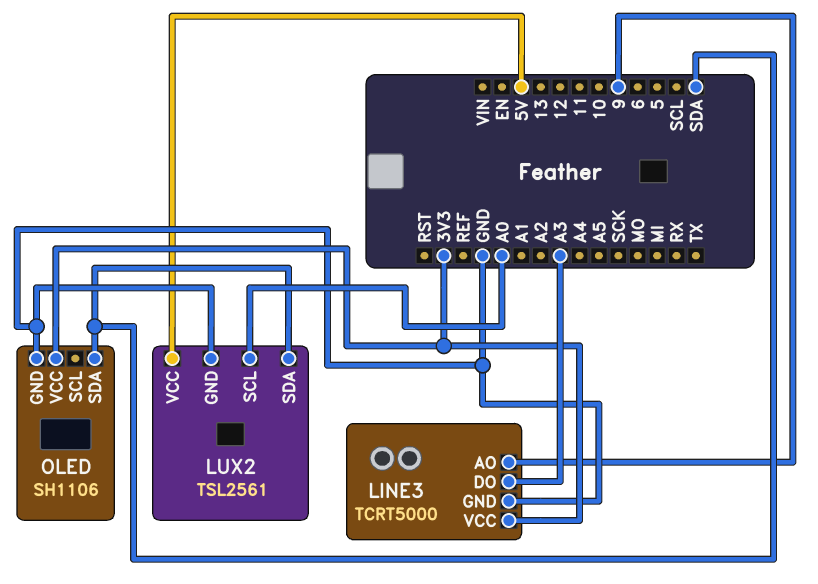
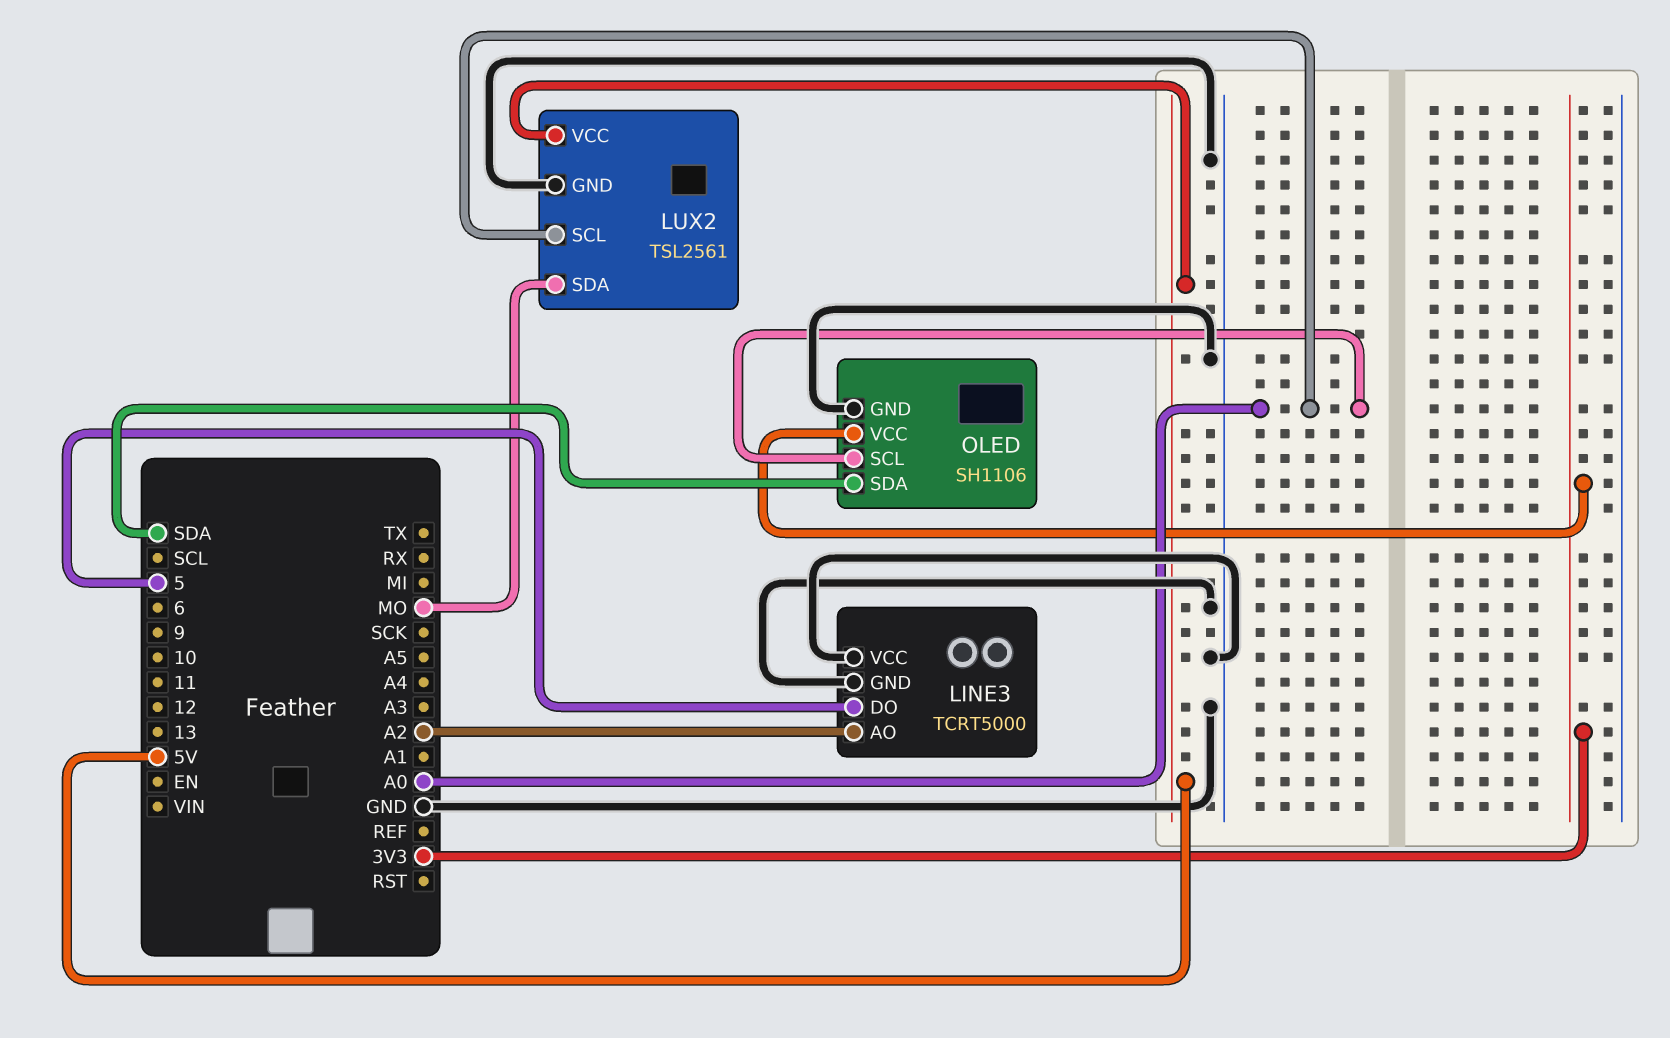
LINE3 pin AO: 9 -> A2
LINE3 pin DO: A3 -> 5
LINE3 pin VCC: 3V3 -> GND
LUX2 pin SDA: SDA -> MO
OLED pin SCL: none -> A0

